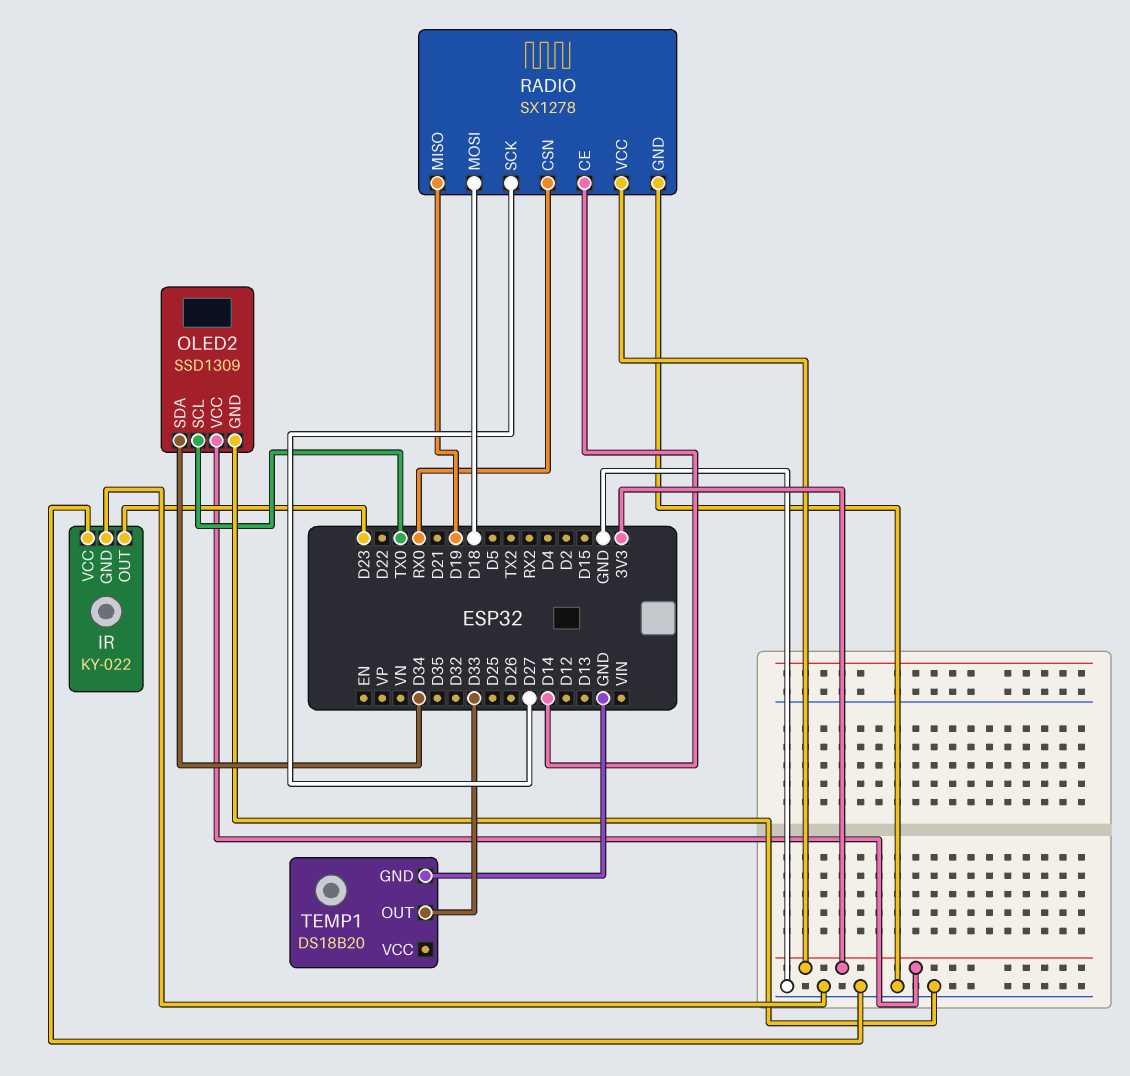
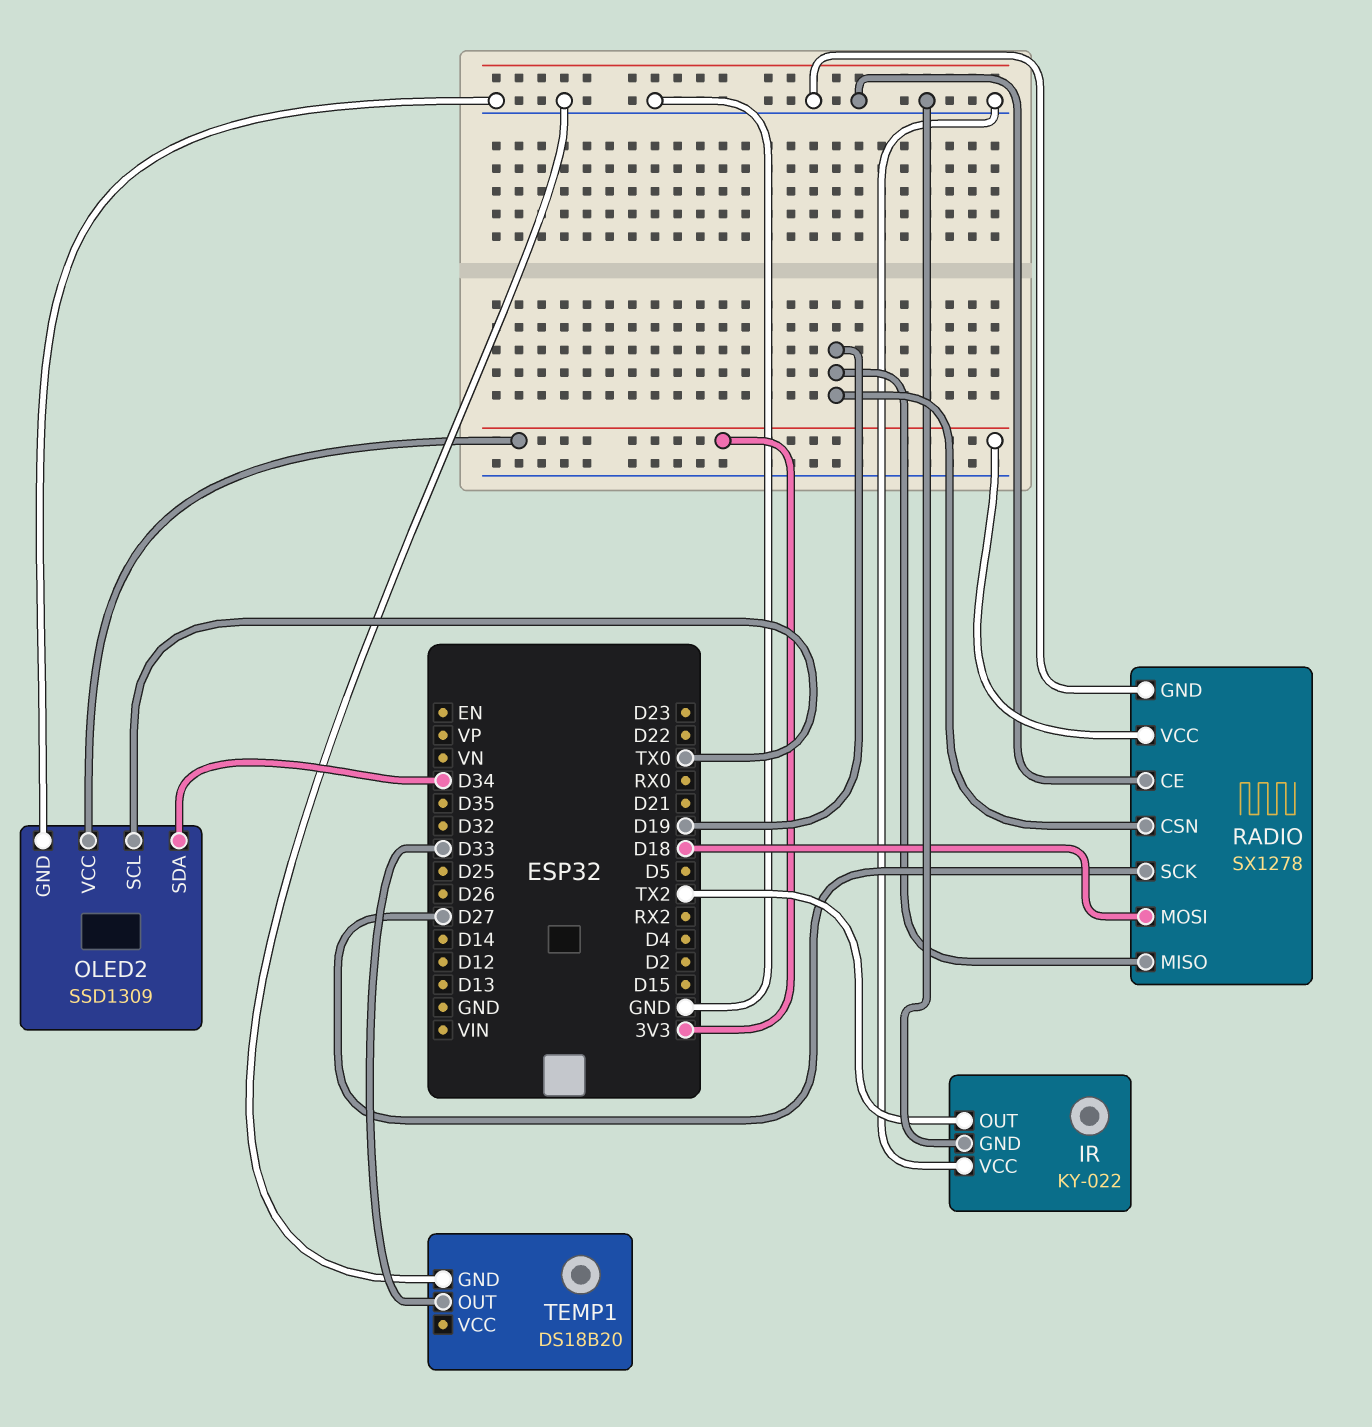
IR pin OUT: D23 -> TX2
RADIO pin CE: D14 -> GND
RADIO pin CSN: RX0 -> D19

